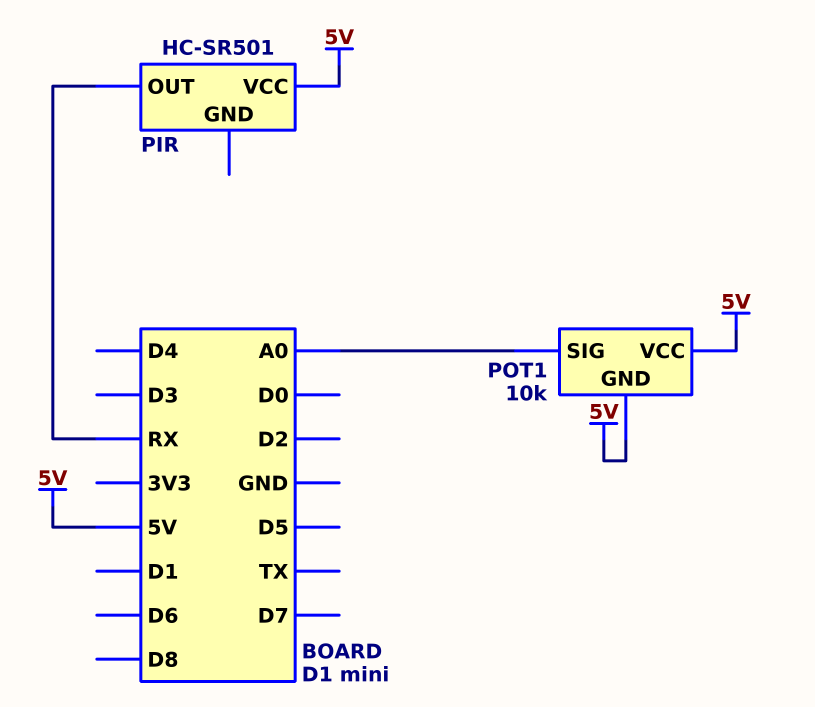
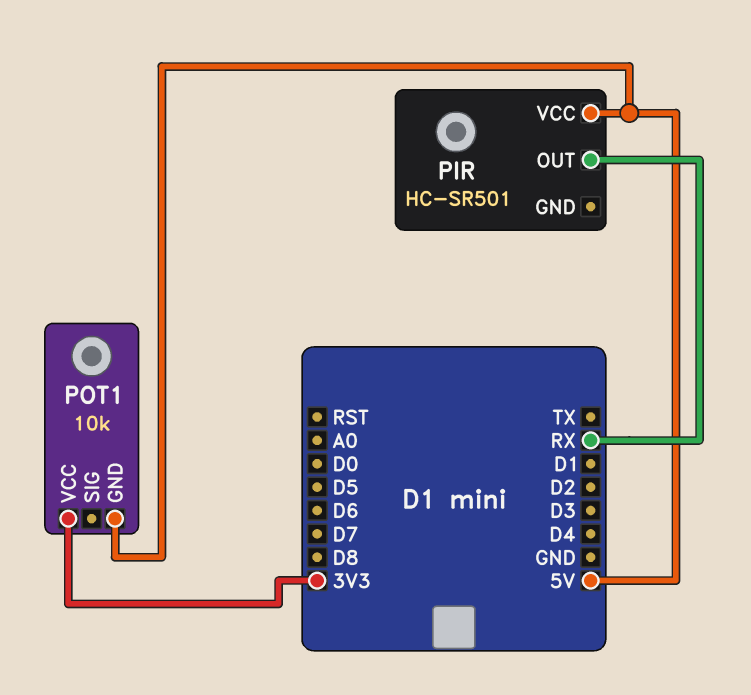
POT1 pin SIG: A0 -> none
POT1 pin VCC: 5V -> 3V3

